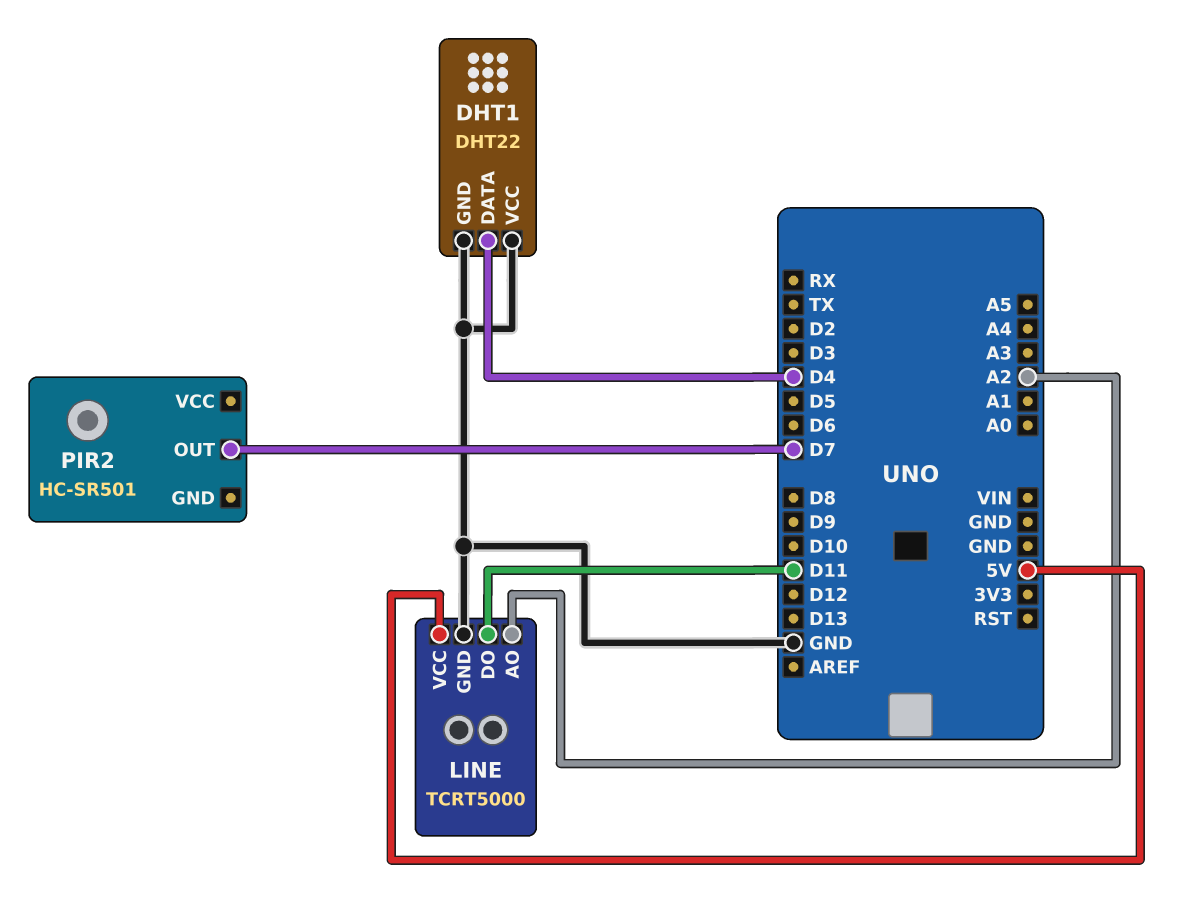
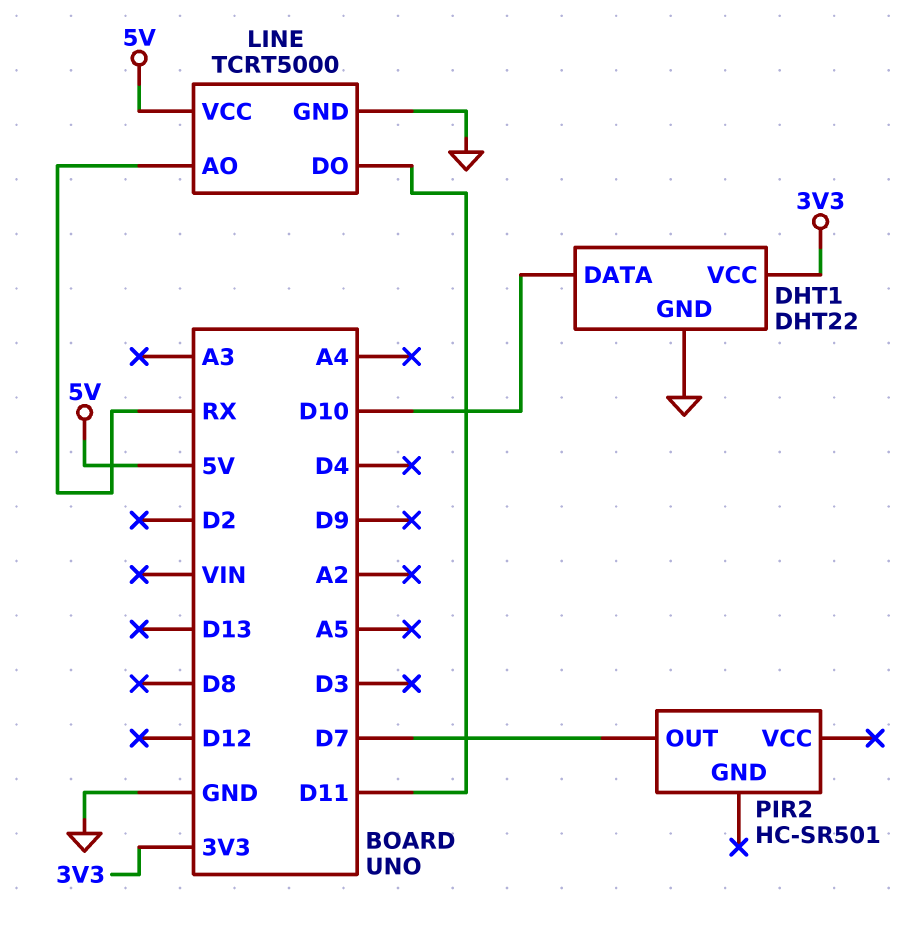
DHT1 pin DATA: D4 -> D10
DHT1 pin VCC: GND -> 3V3
LINE pin AO: A2 -> RX

